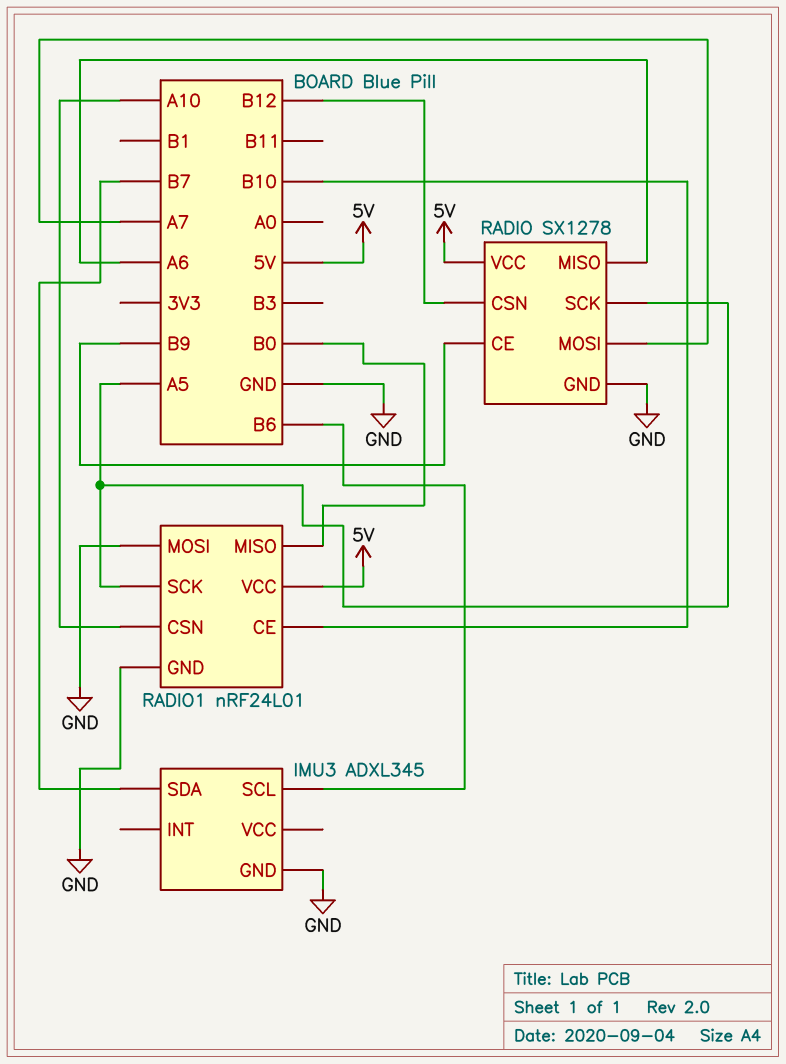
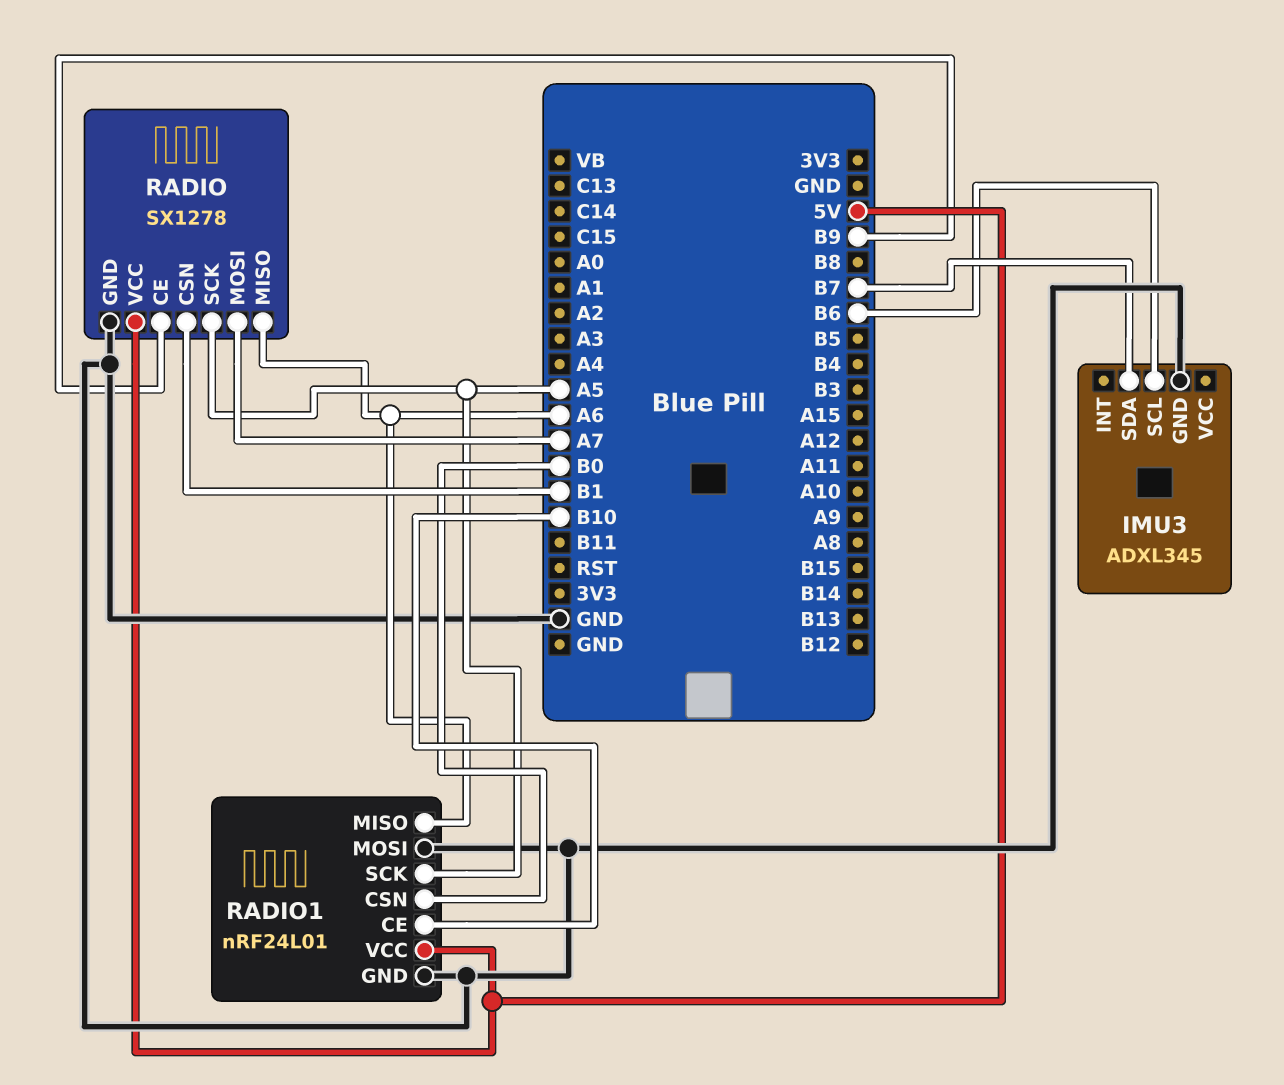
RADIO pin CSN: B12 -> B1
RADIO1 pin CSN: A10 -> B0
RADIO1 pin MISO: B0 -> A6

